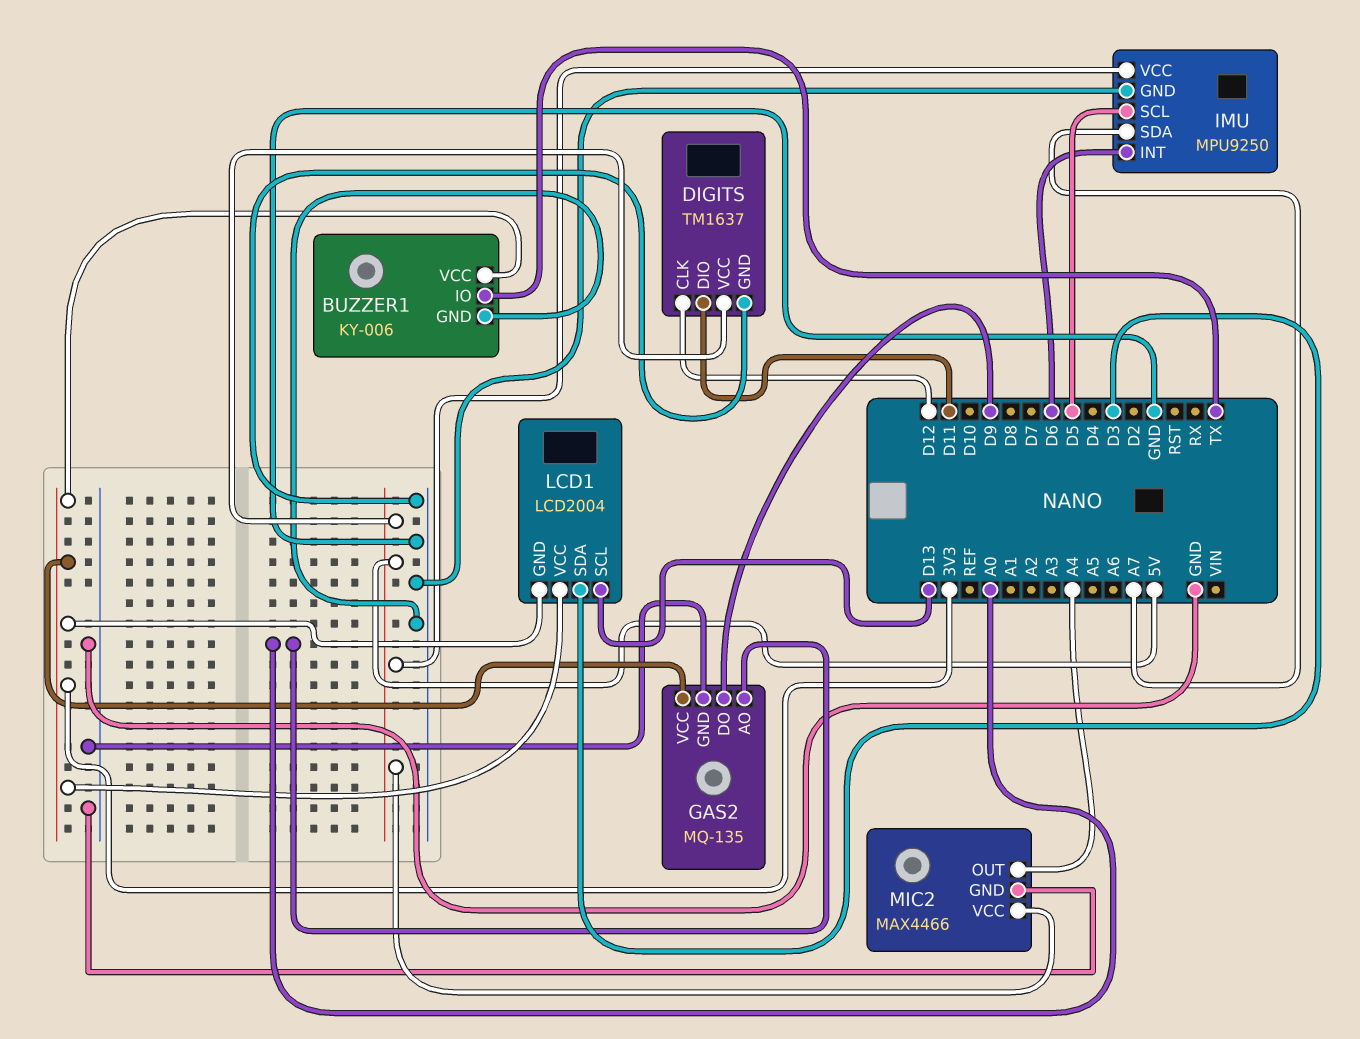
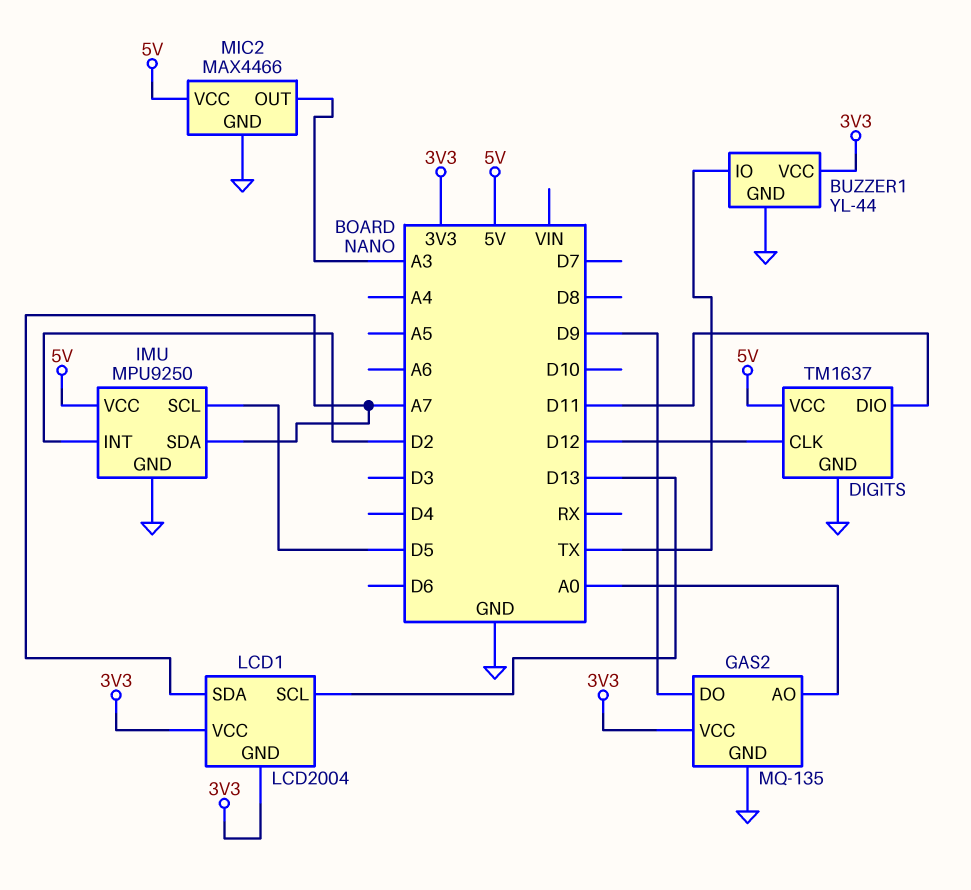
BUZZER1: KY-006 -> YL-44
IMU pin INT: D6 -> D2
LCD1 pin SDA: D3 -> A7
MIC2 pin OUT: A4 -> A3

